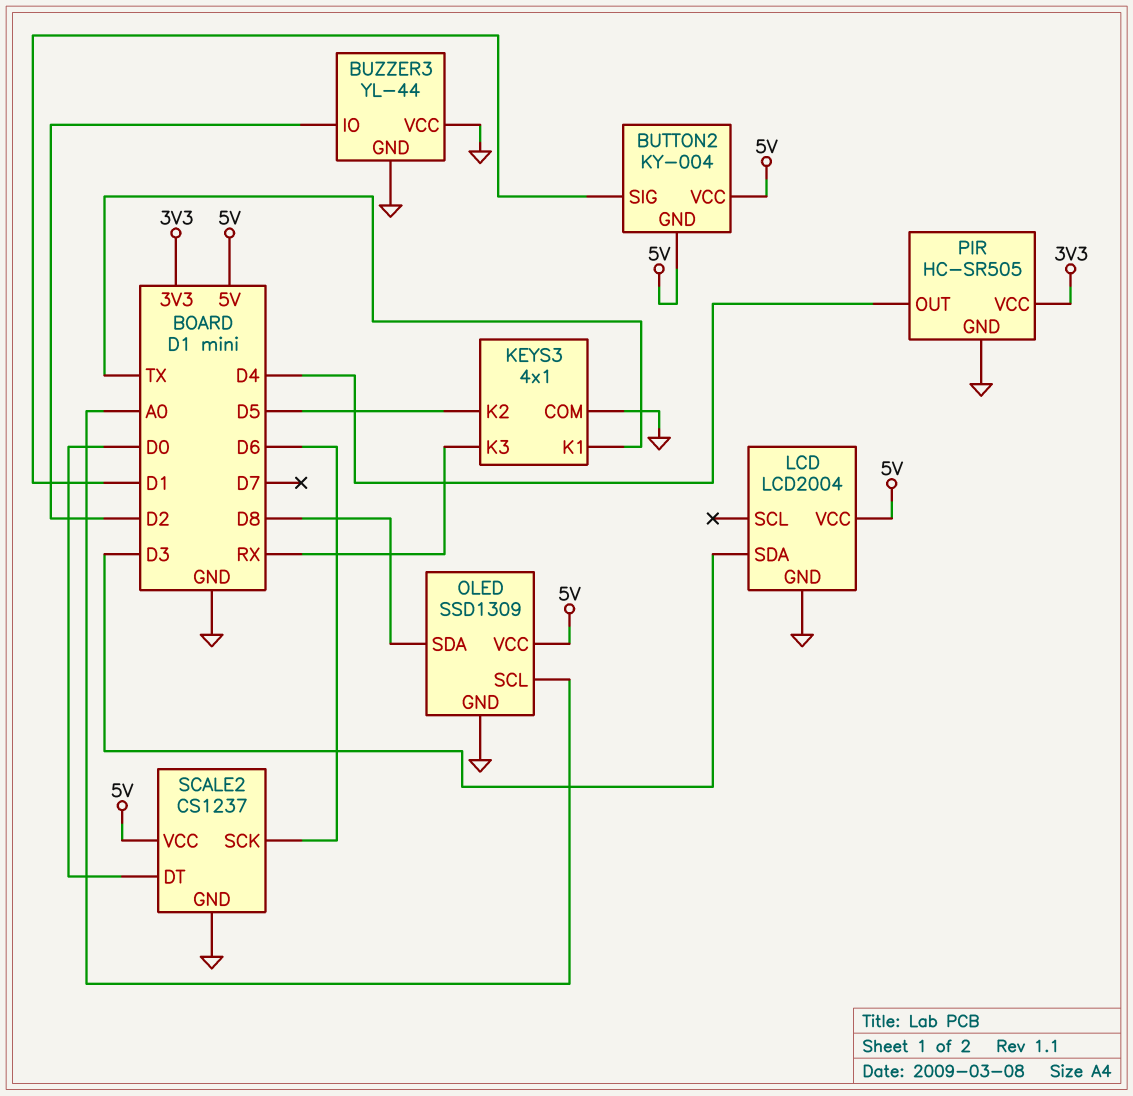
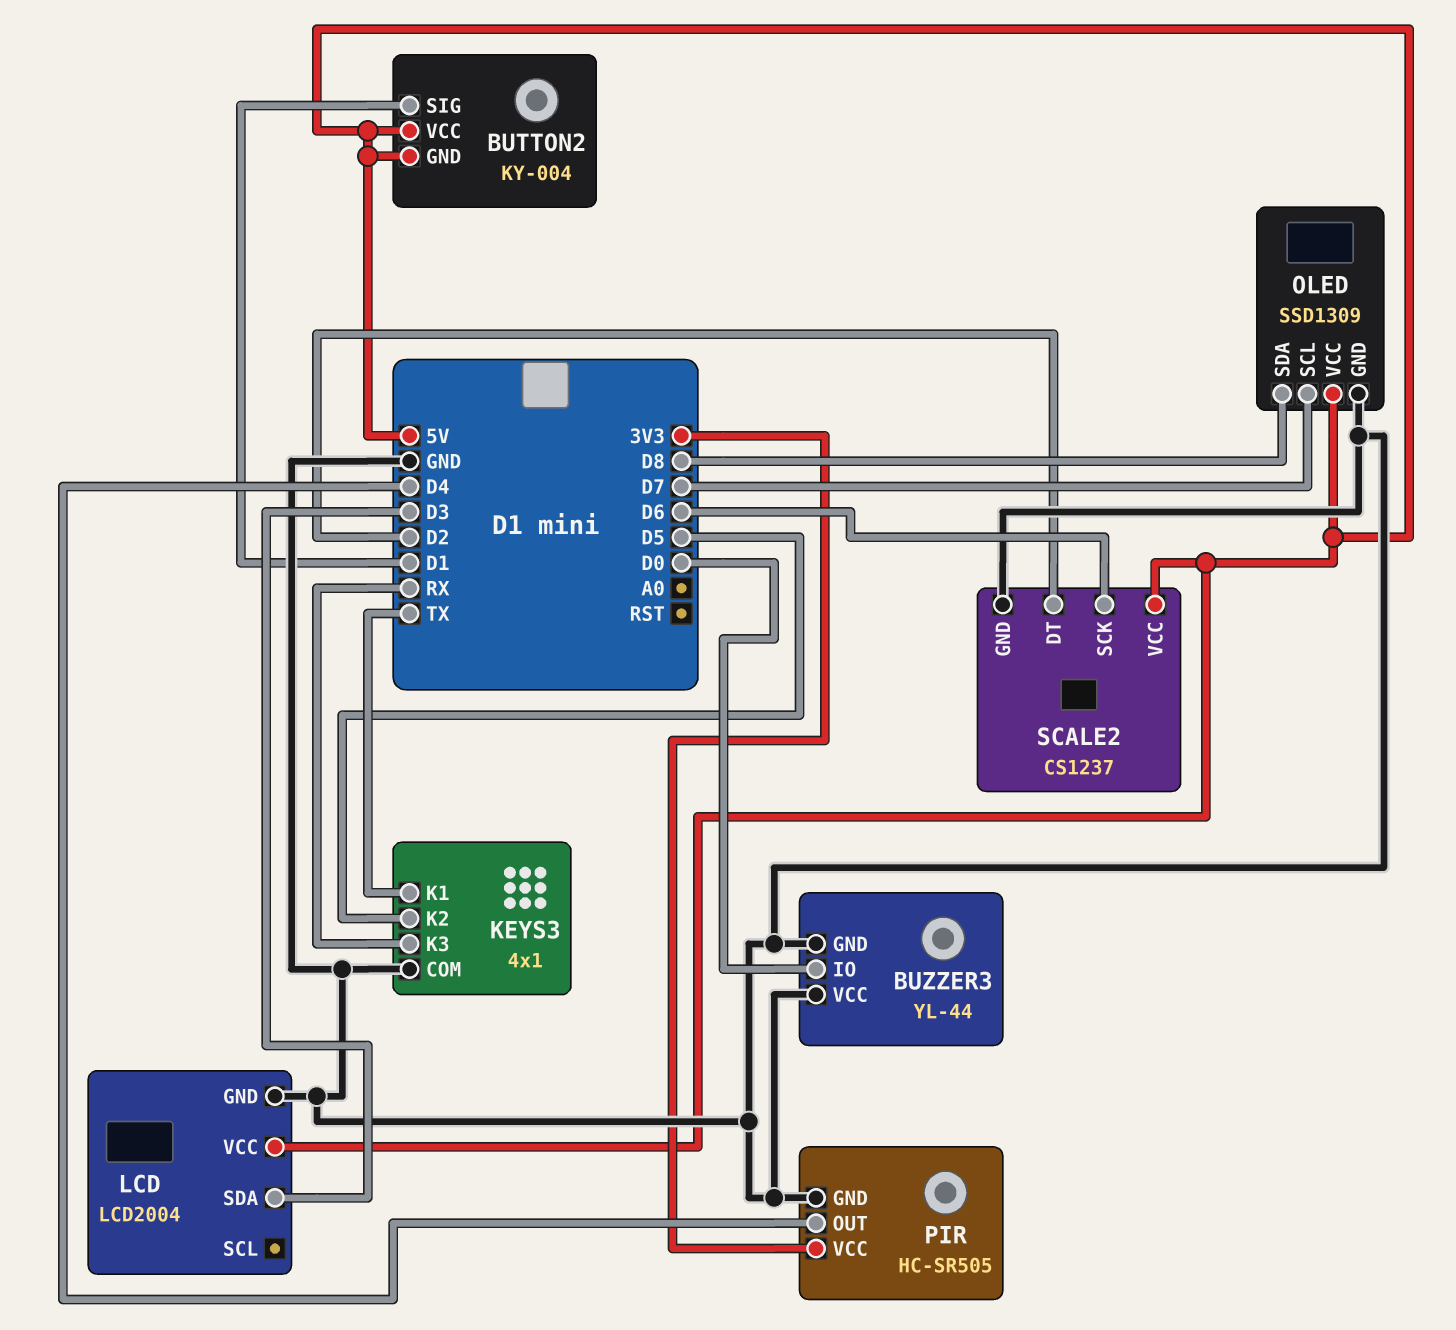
BUZZER3 pin IO: D2 -> D0
OLED pin SCL: A0 -> D7
SCALE2 pin DT: D0 -> D2

